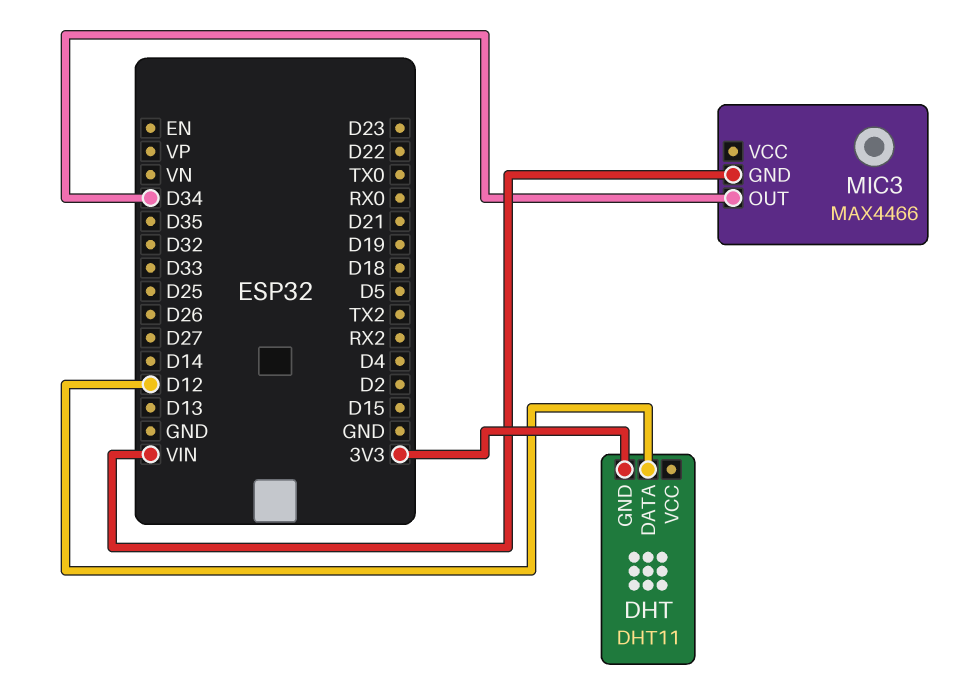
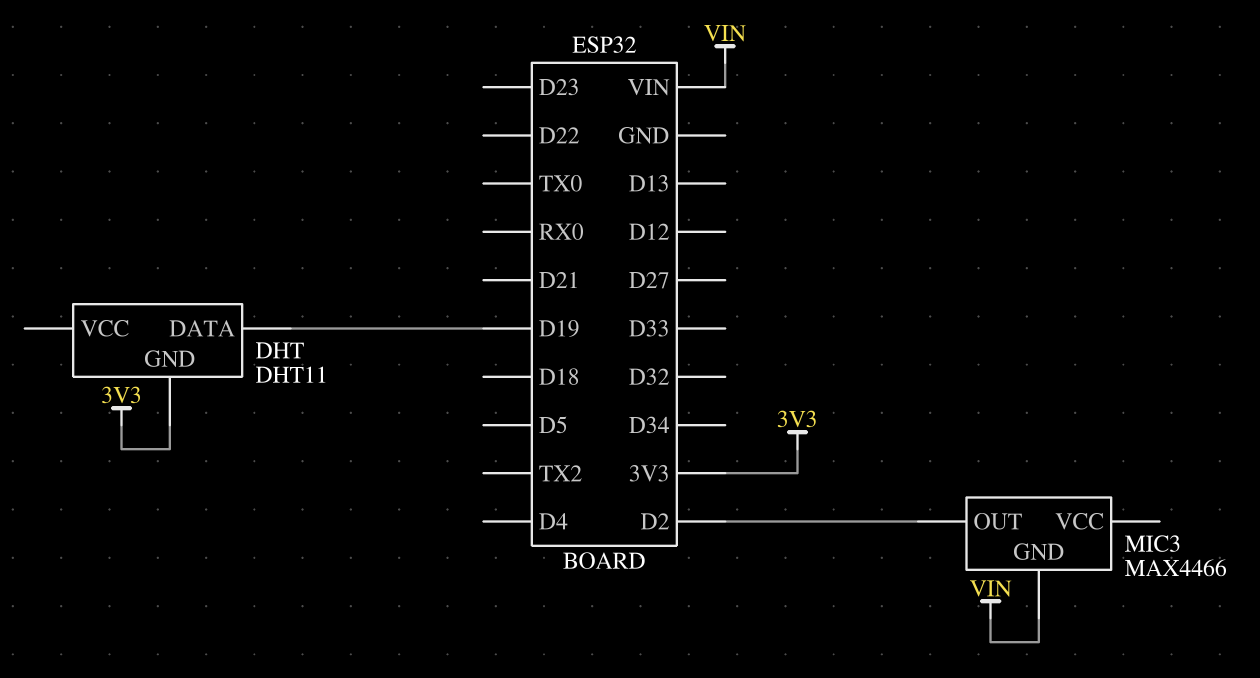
DHT pin DATA: D12 -> D19
MIC3 pin OUT: D34 -> D2

